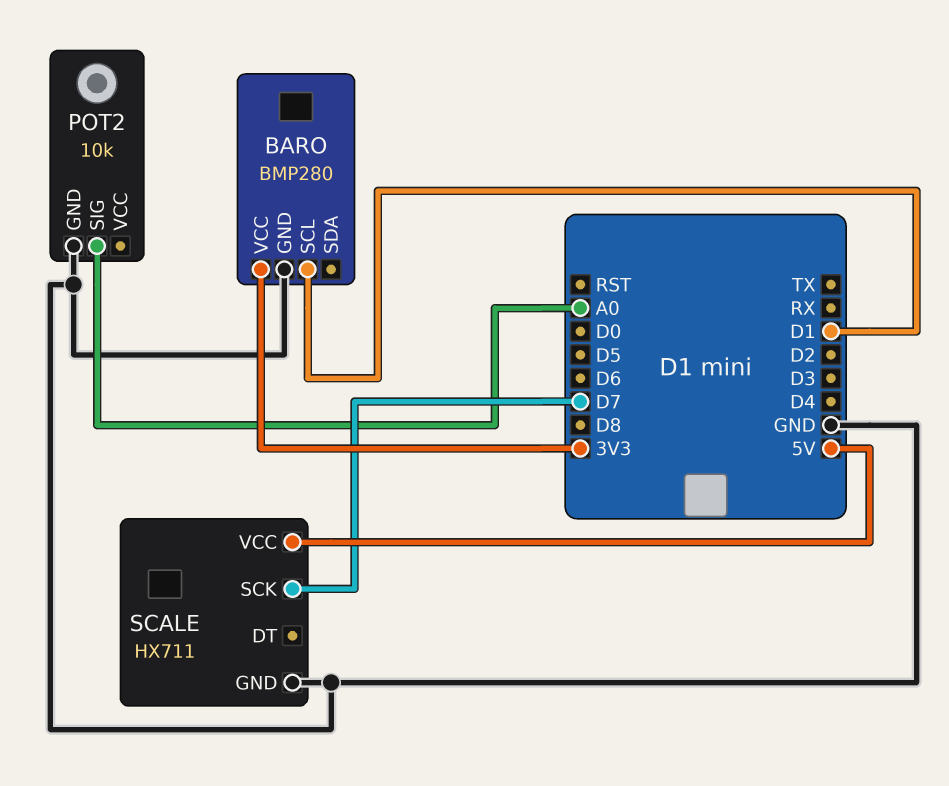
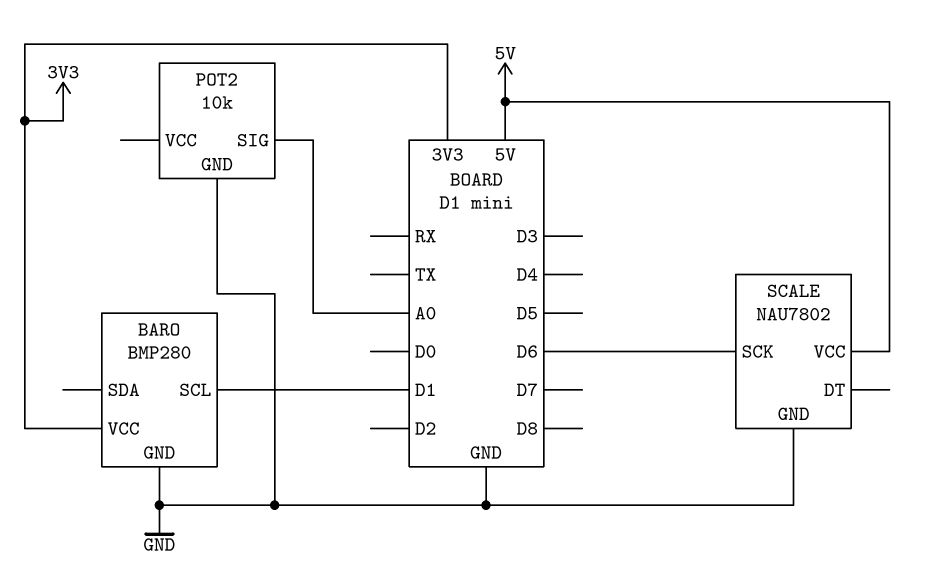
SCALE: HX711 -> NAU7802
SCALE pin SCK: D7 -> D6

